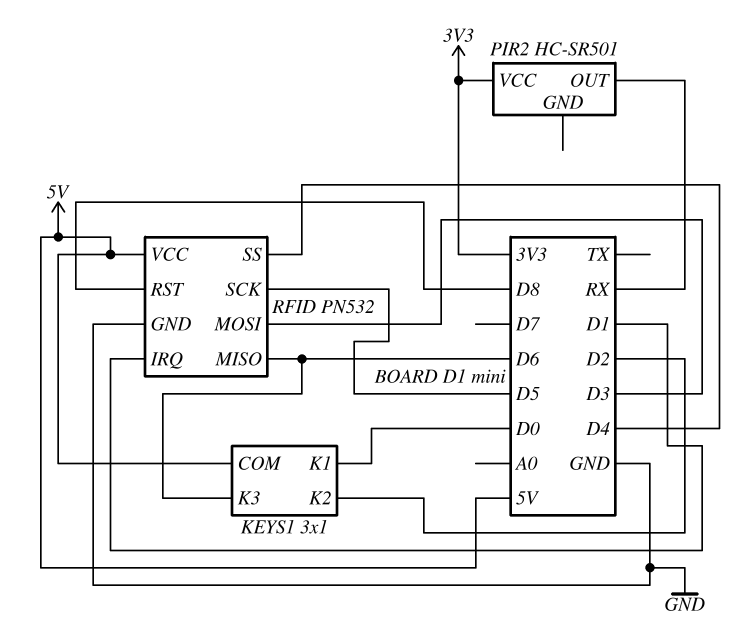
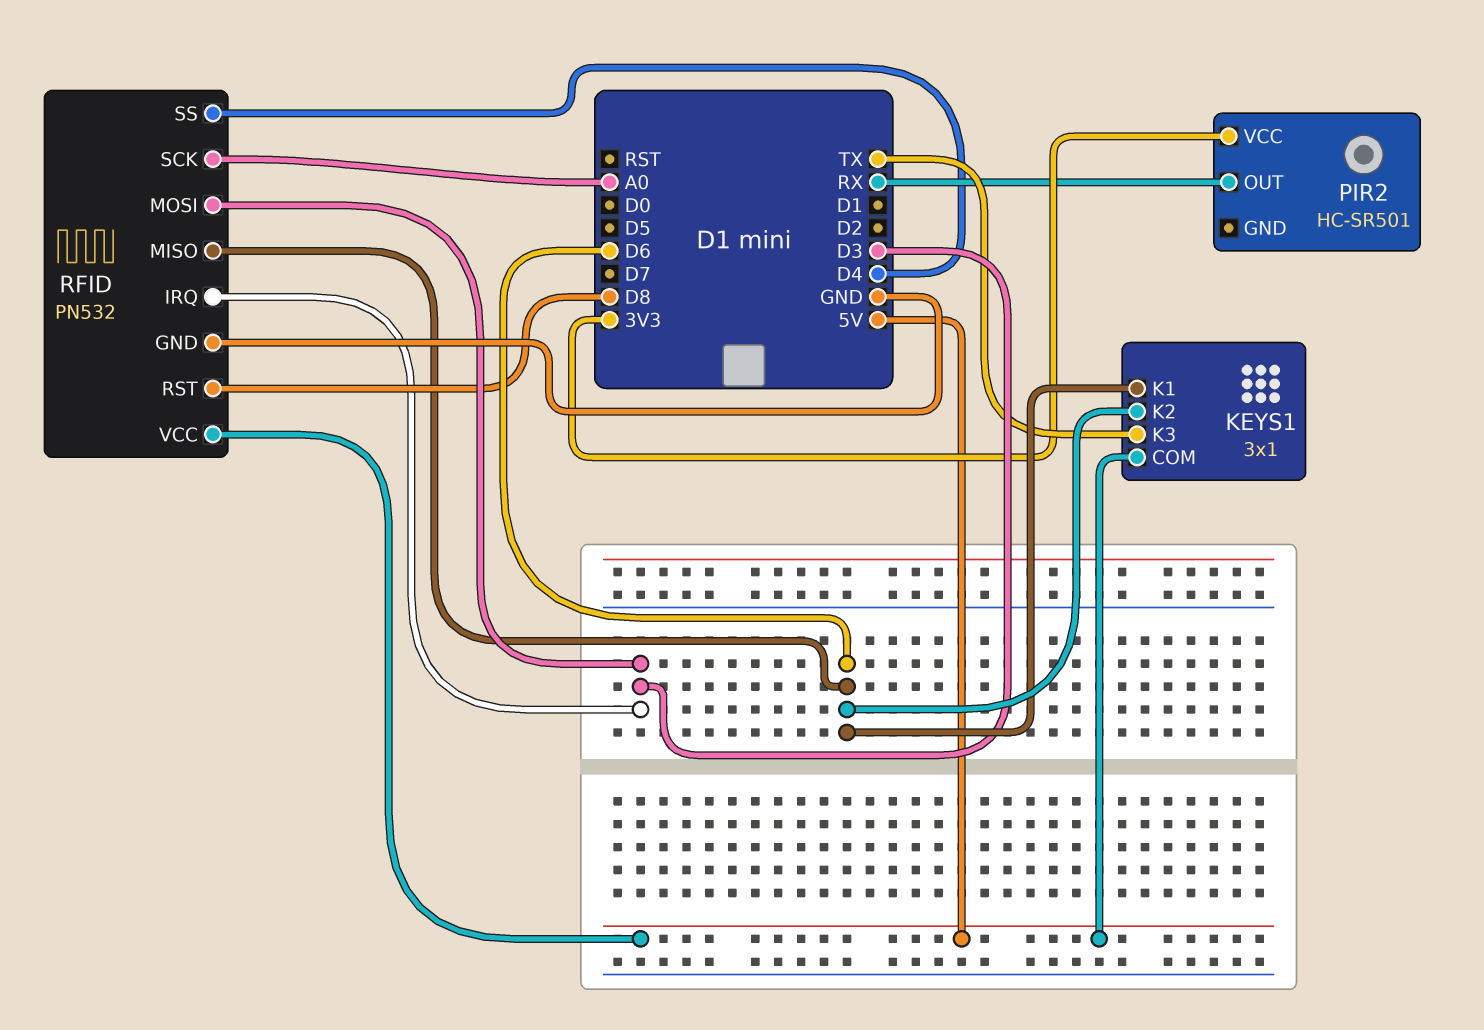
KEYS1 pin K1: D0 -> D6
KEYS1 pin K2: D2 -> D6
KEYS1 pin K3: D6 -> TX
RFID pin IRQ: D1 -> D3
RFID pin SCK: D5 -> A0

